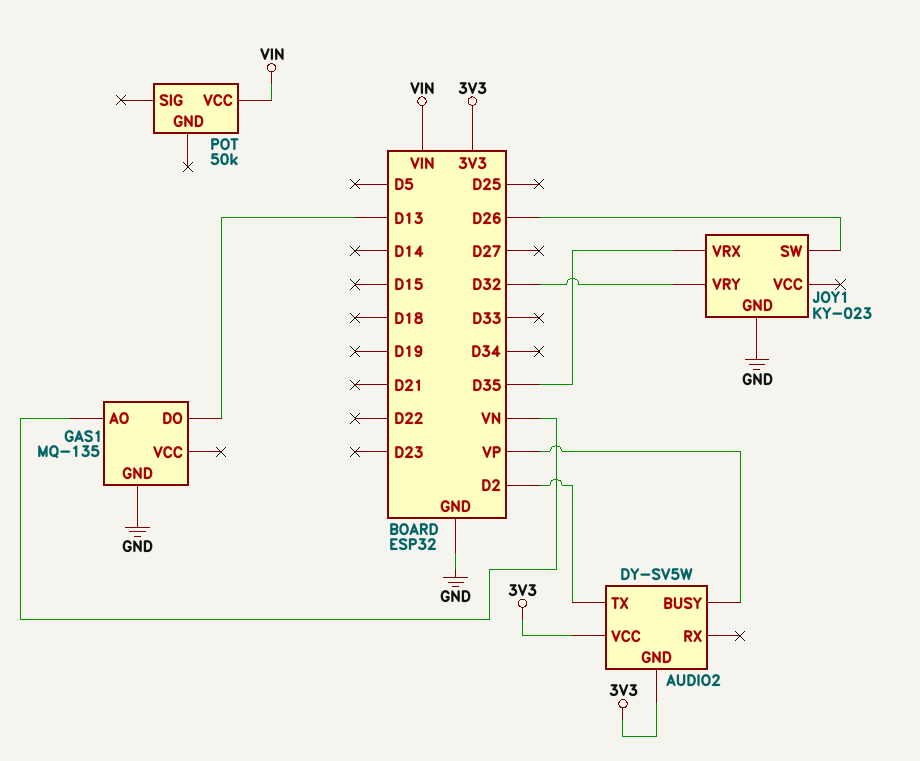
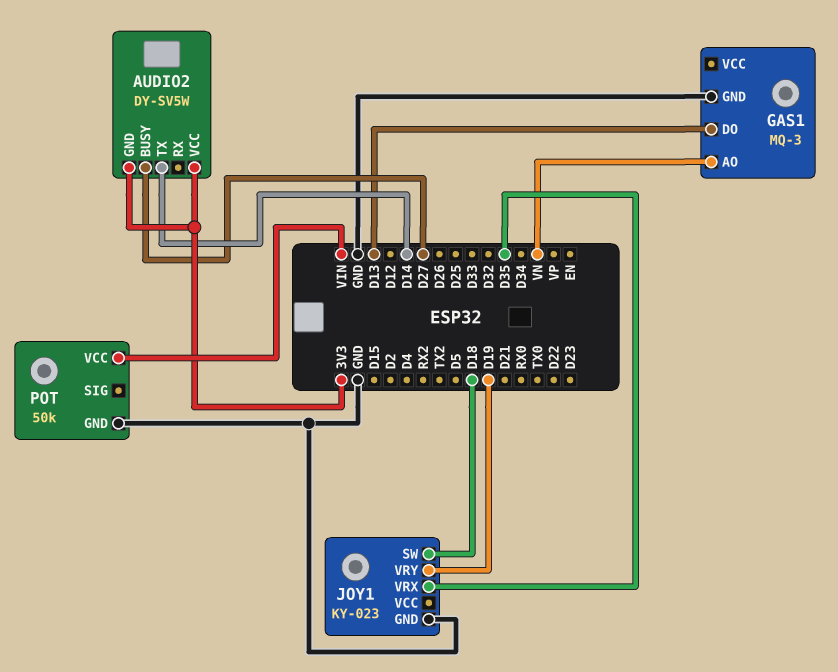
AUDIO2 pin BUSY: VP -> D27
AUDIO2 pin TX: D2 -> D14
GAS1: MQ-135 -> MQ-3
JOY1 pin SW: D26 -> D18
JOY1 pin VRY: D32 -> D19
POT pin GND: none -> GND

